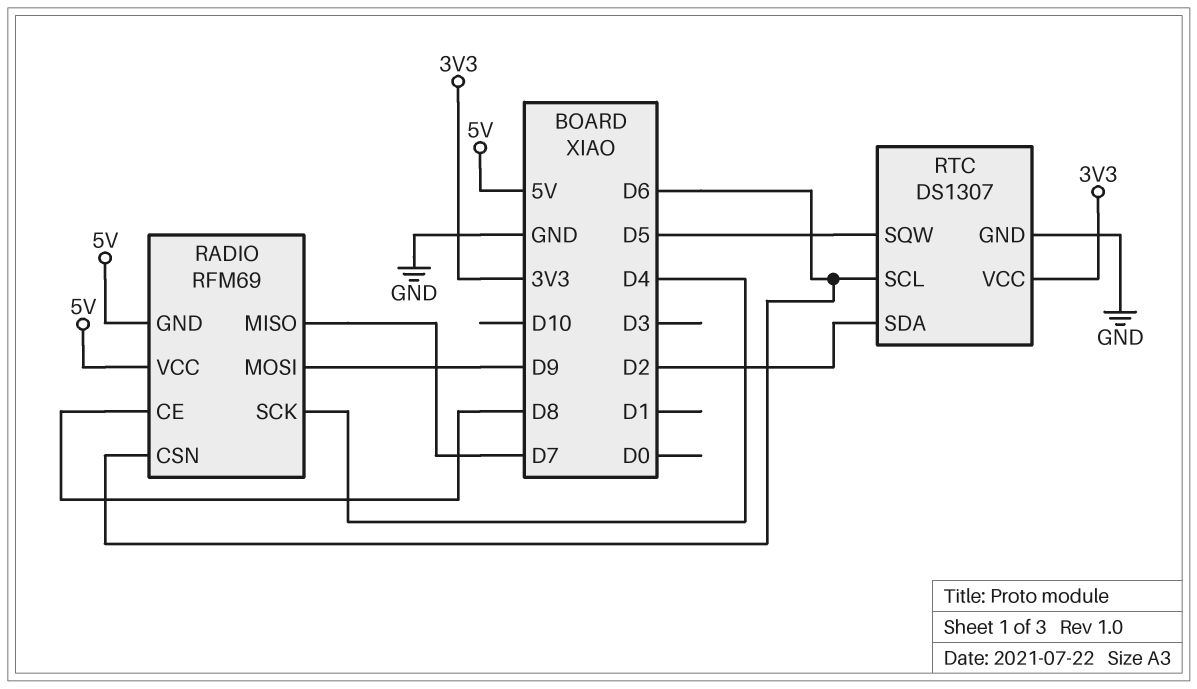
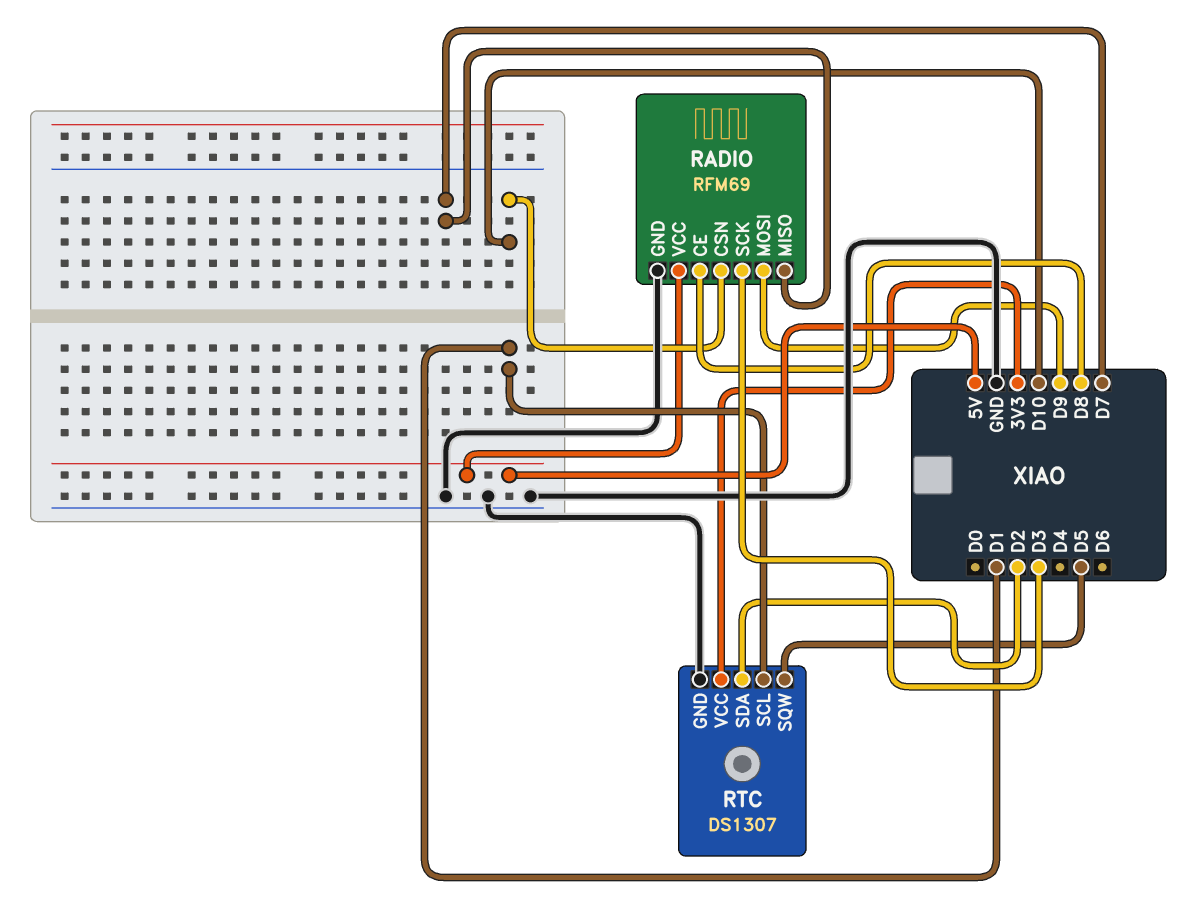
RADIO pin CSN: D6 -> D10
RADIO pin GND: 5V -> GND
RADIO pin SCK: D4 -> D3
RTC pin SCL: D6 -> D1

